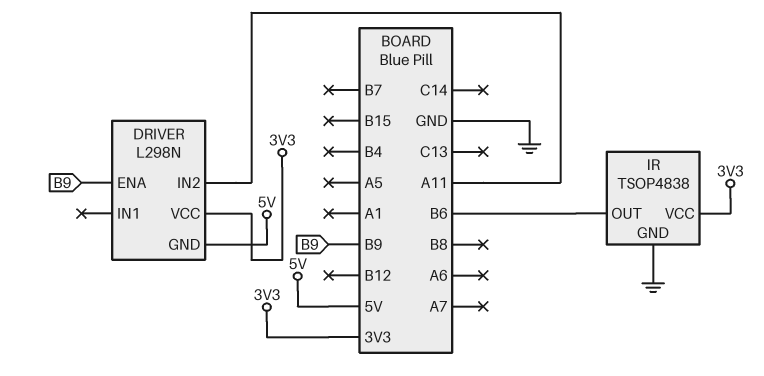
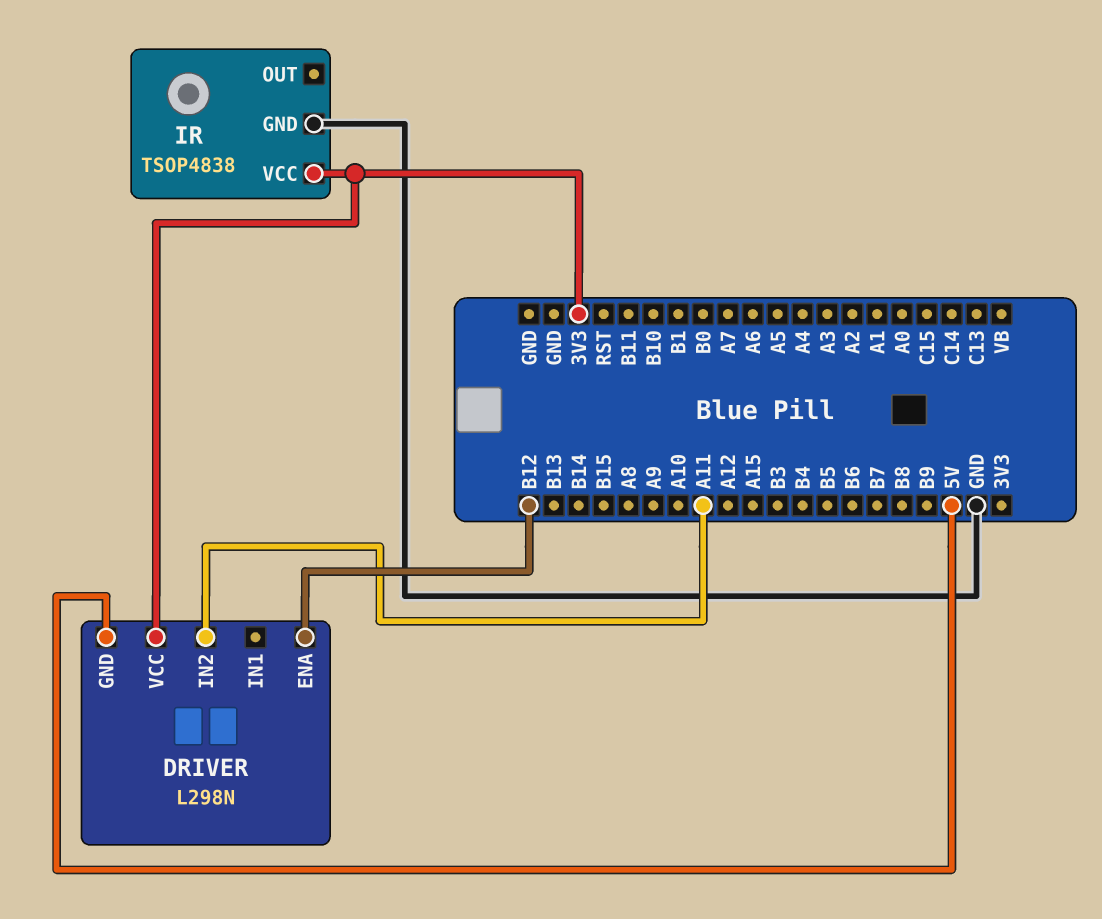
DRIVER pin ENA: B9 -> B12
IR pin OUT: B6 -> none

